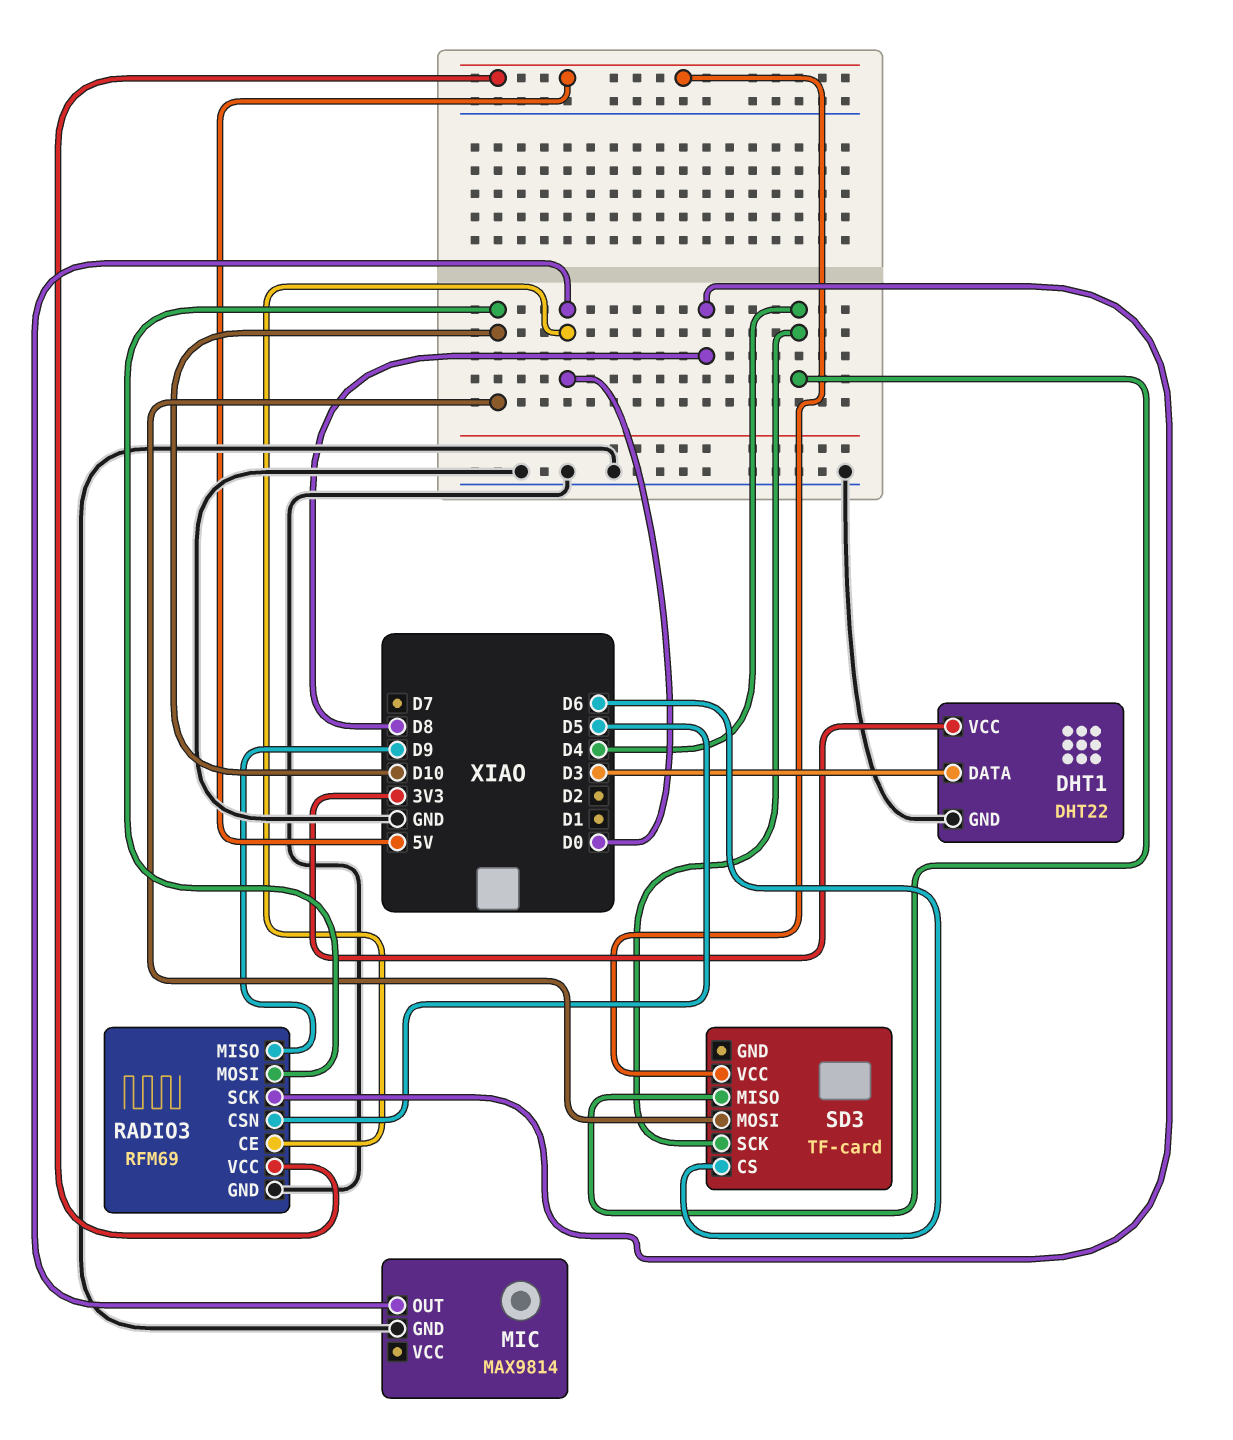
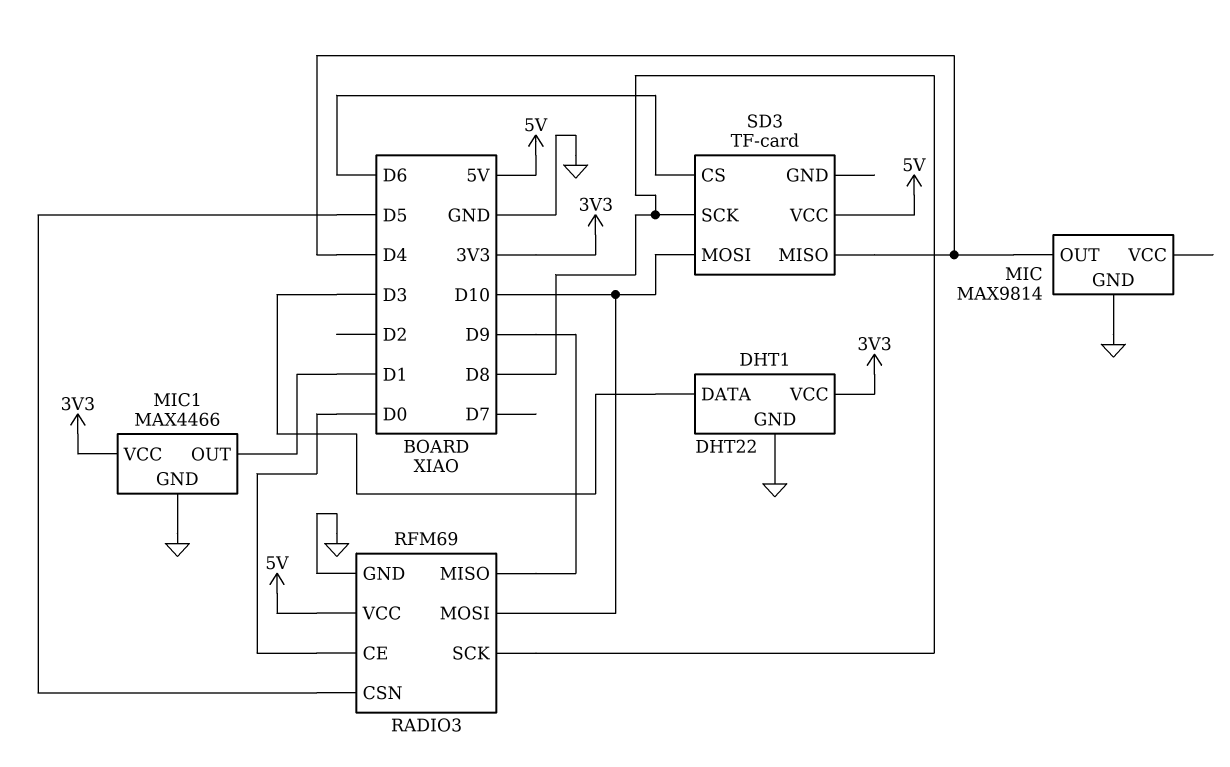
MIC pin OUT: D0 -> D4
MIC1: none -> MAX4466
MIC1 pin GND: none -> GND
MIC1 pin OUT: none -> D1
MIC1 pin VCC: none -> 3V3
SD3 pin SCK: D4 -> D8

